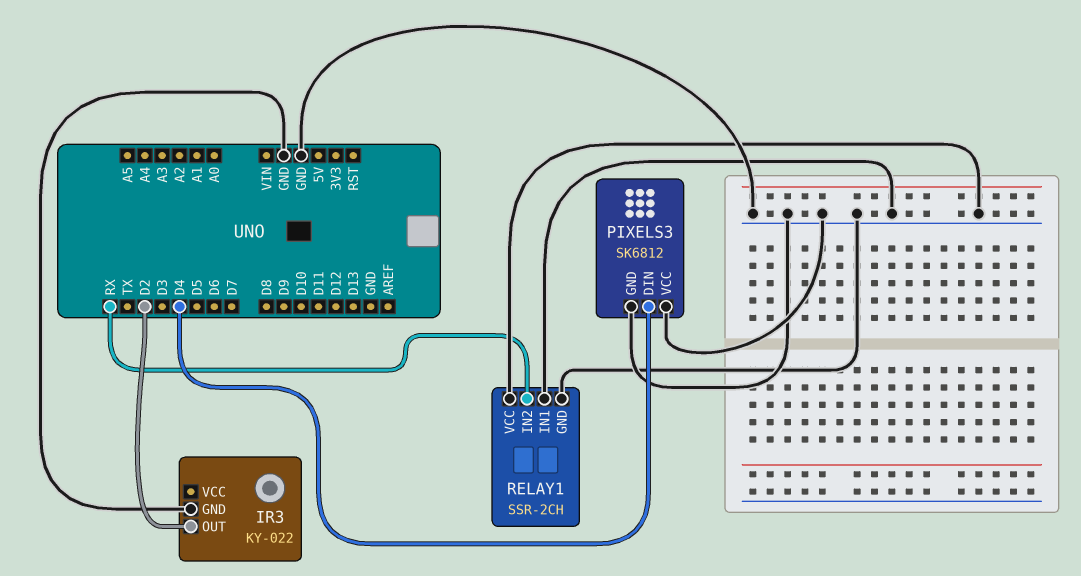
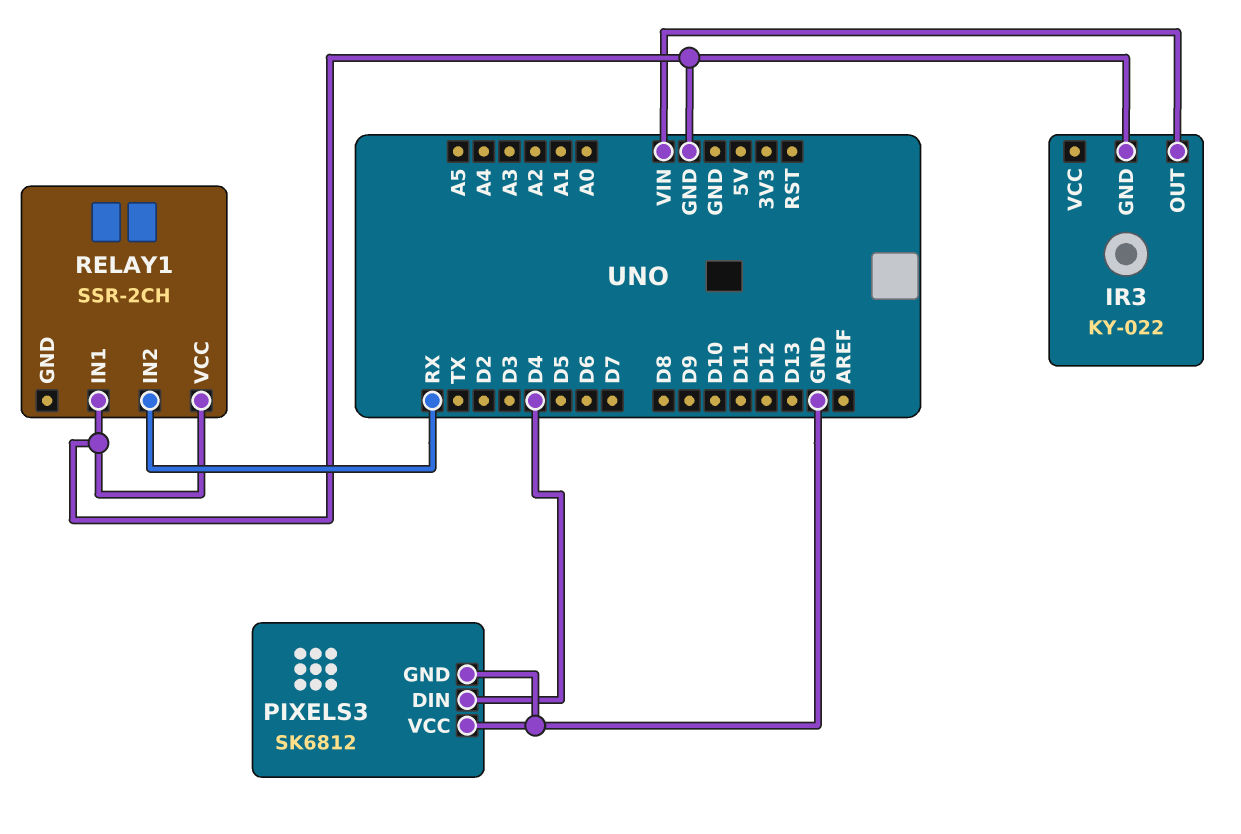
IR3 pin OUT: D2 -> VIN
RELAY1 pin GND: GND -> none

